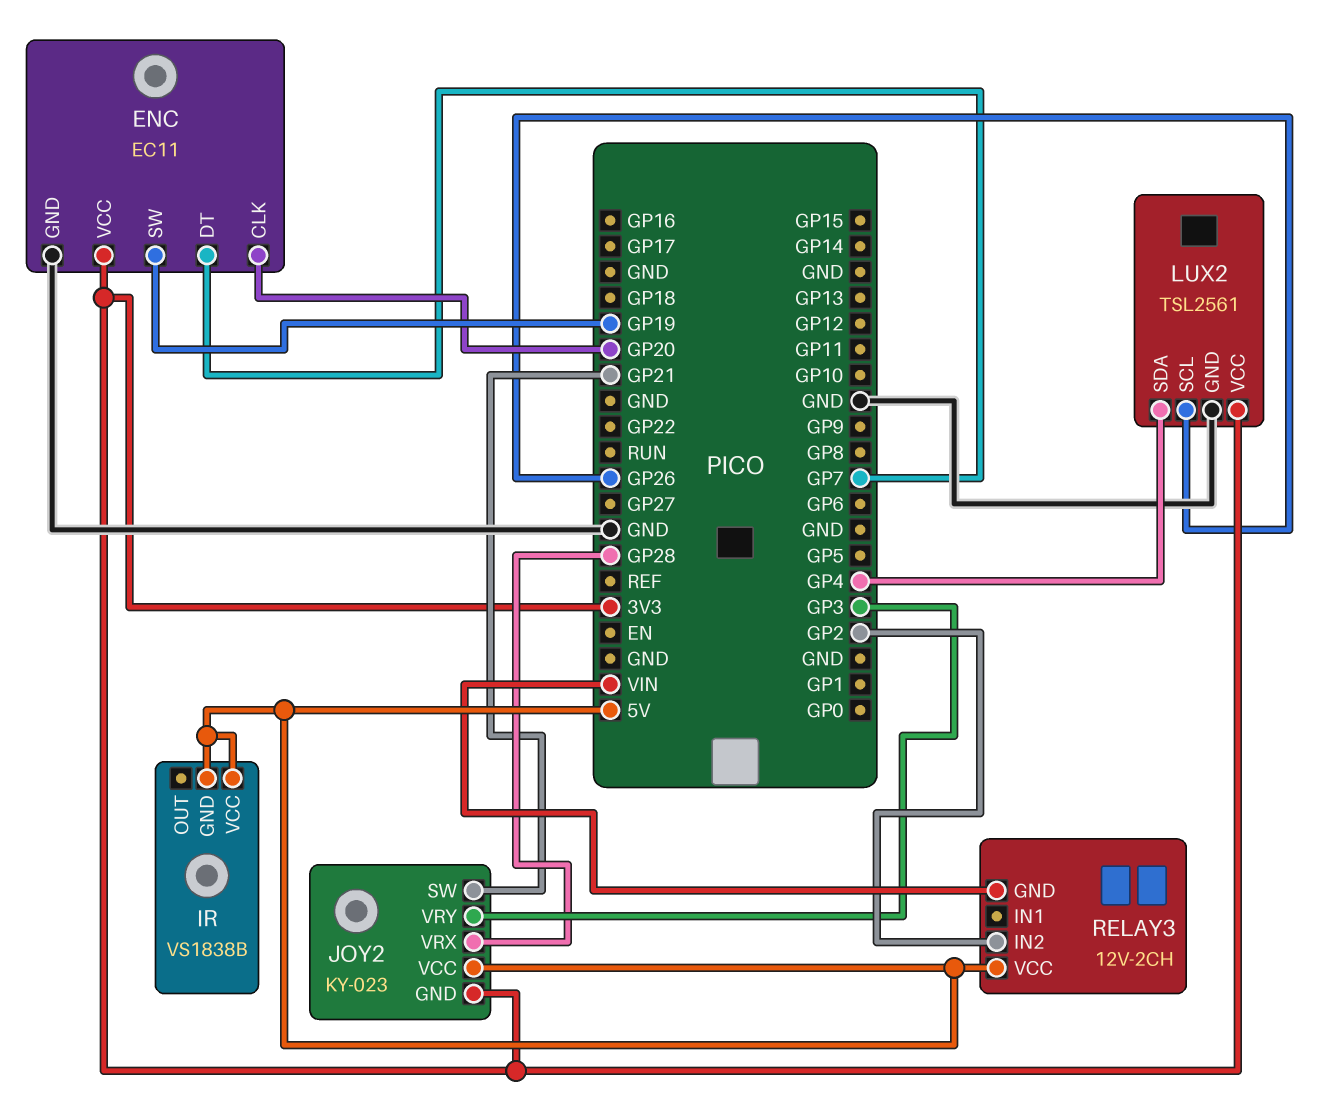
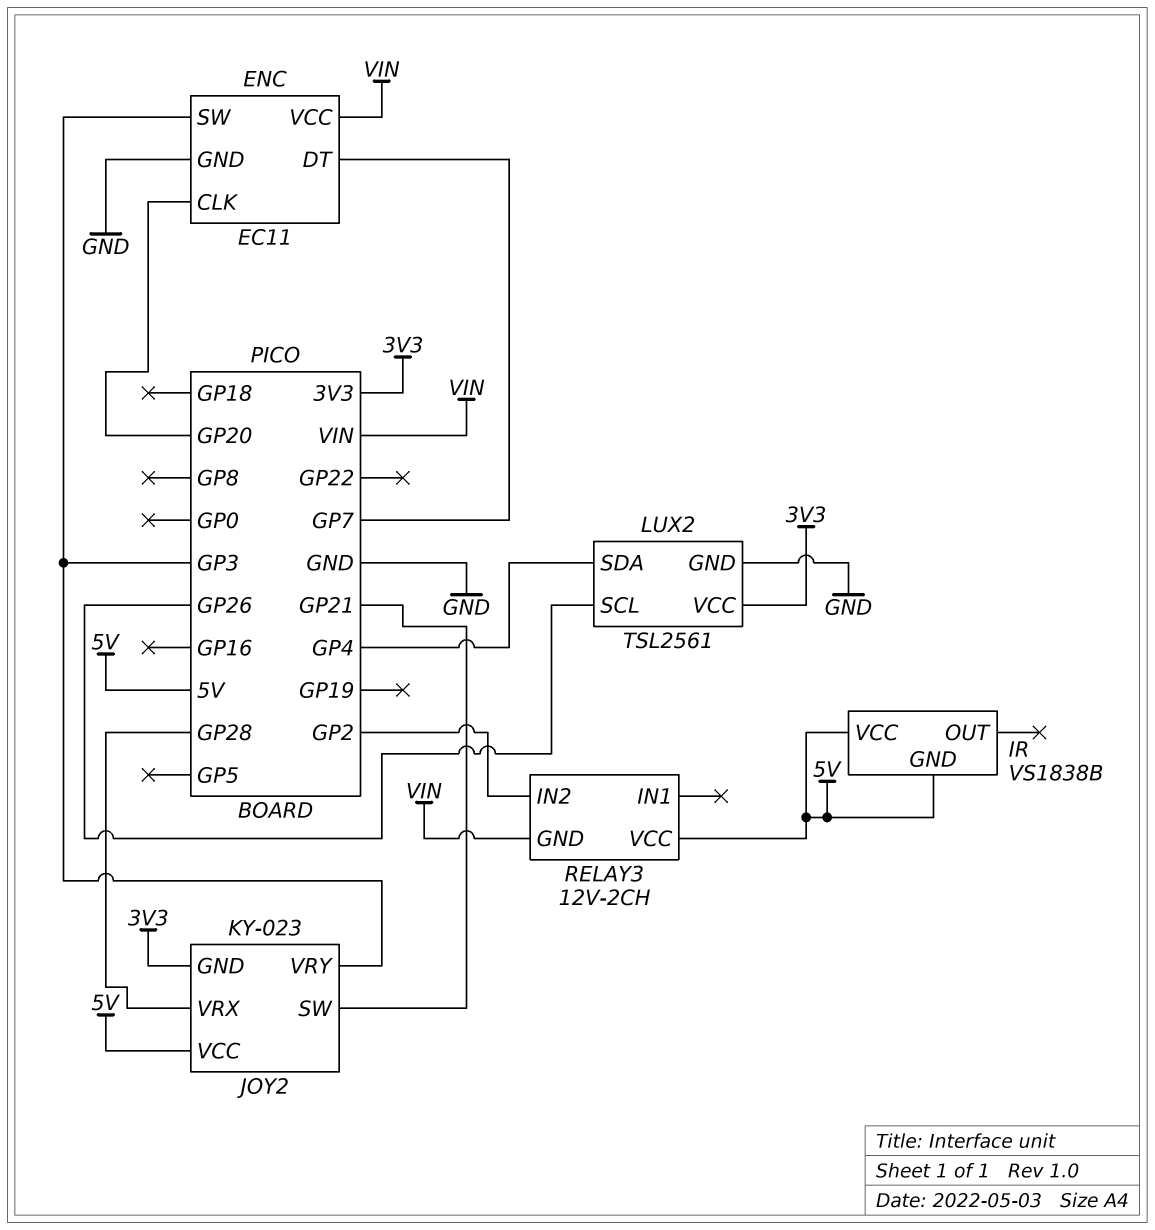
ENC pin SW: GP19 -> GP3
ENC pin VCC: 3V3 -> VIN

